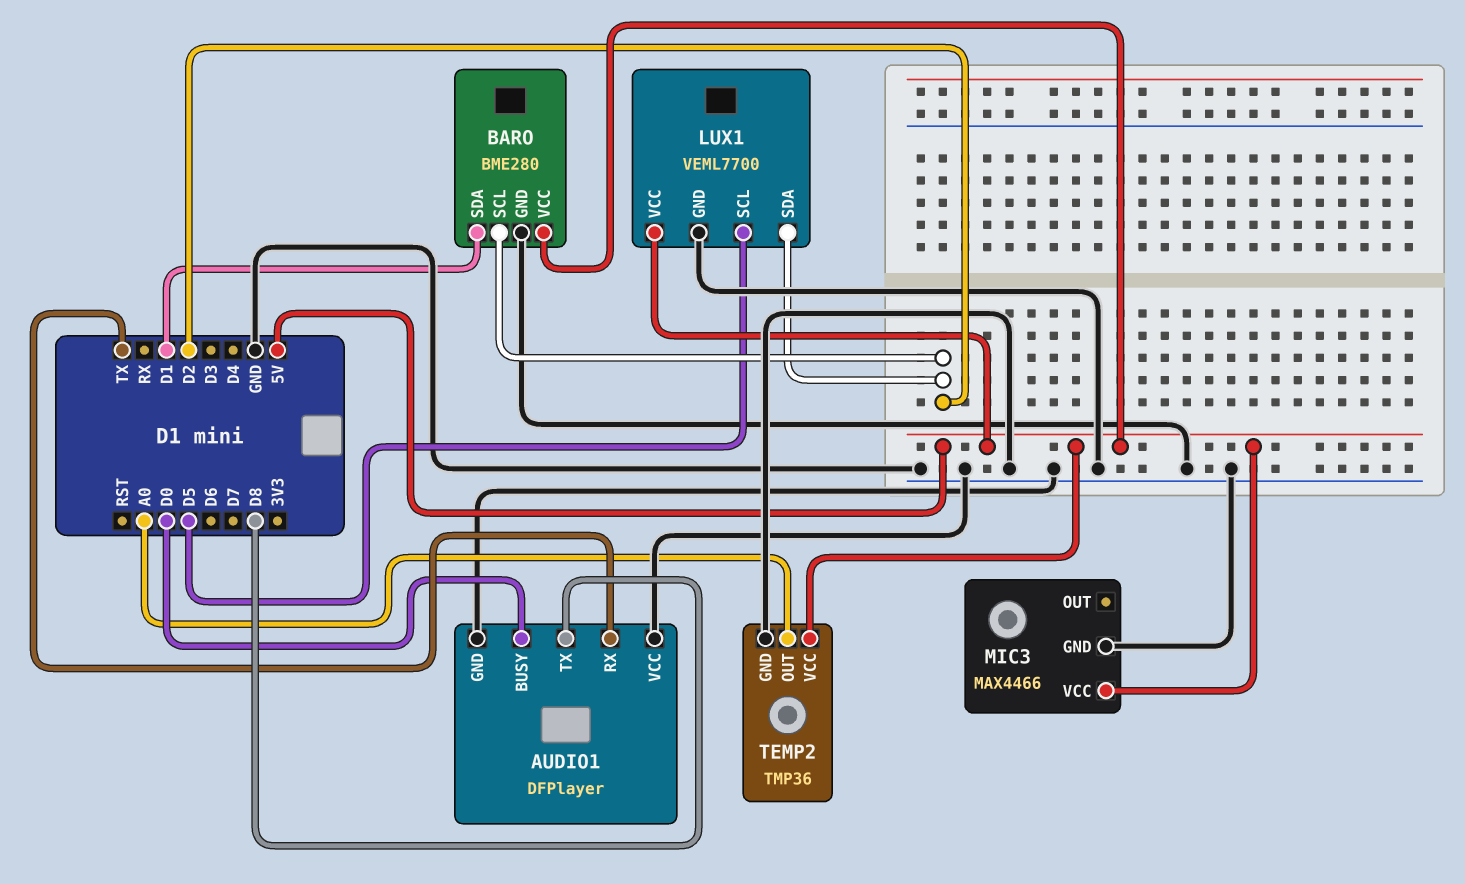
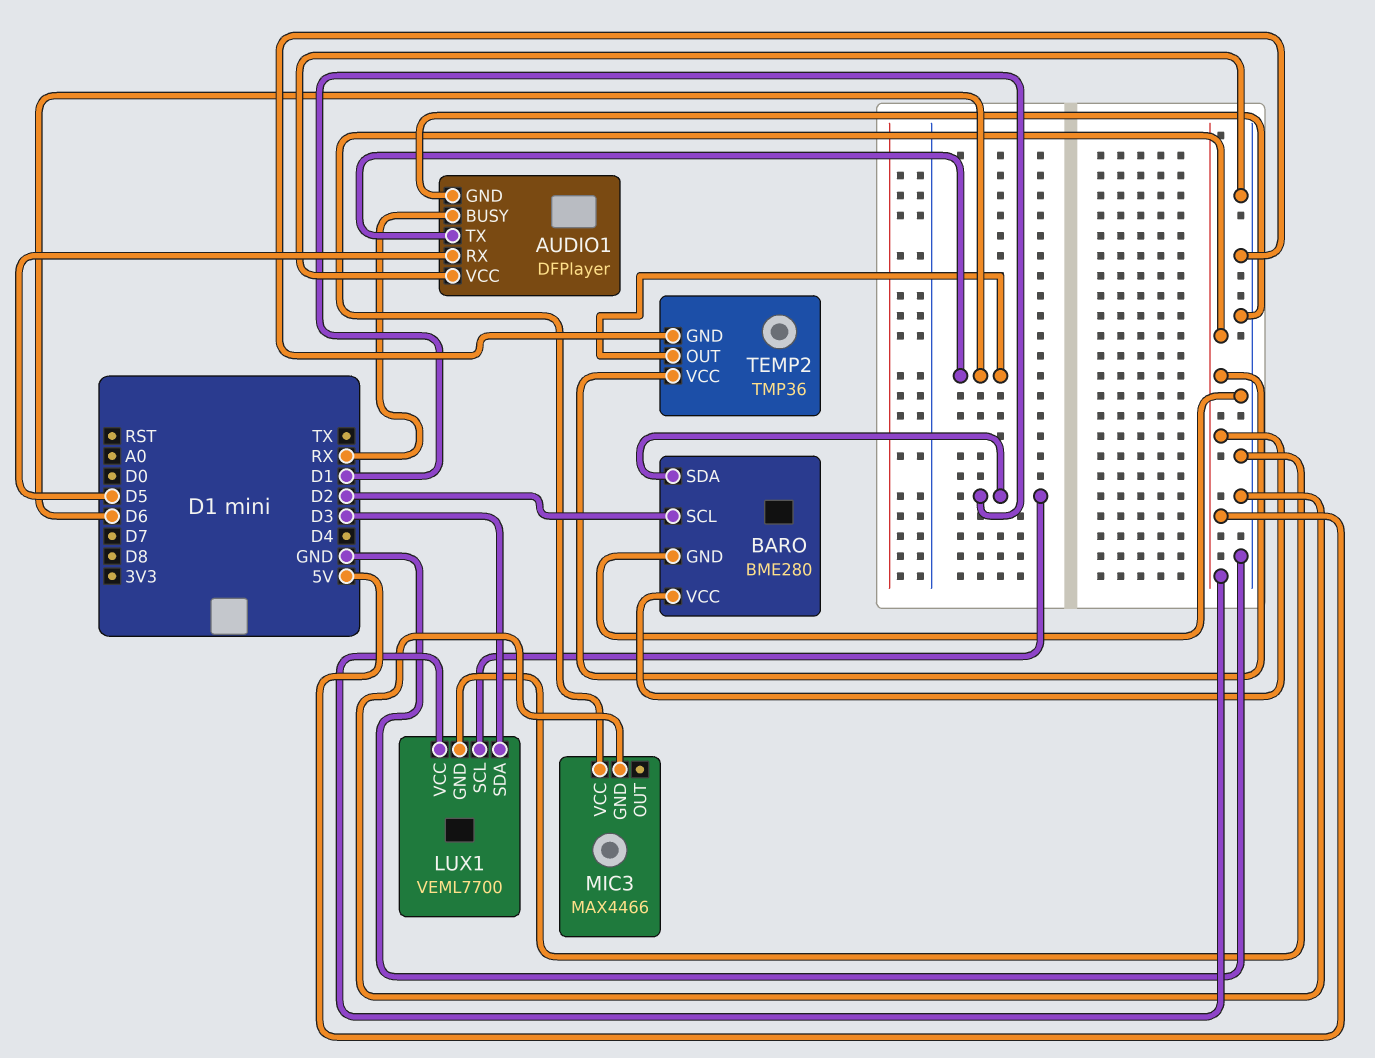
AUDIO1 pin BUSY: D0 -> RX
AUDIO1 pin RX: TX -> D5
AUDIO1 pin TX: D8 -> D6
LUX1 pin SCL: D5 -> D1
LUX1 pin SDA: D2 -> D3
TEMP2 pin OUT: A0 -> D6

